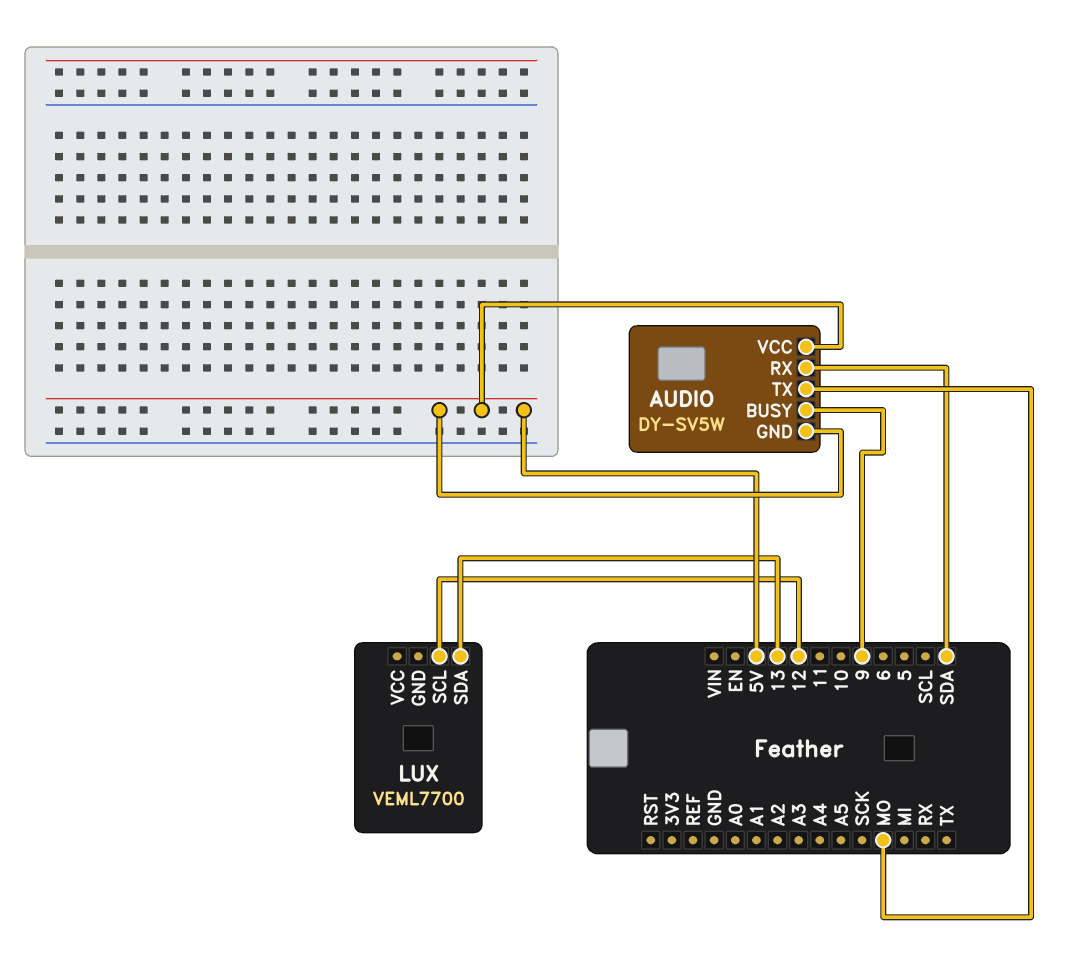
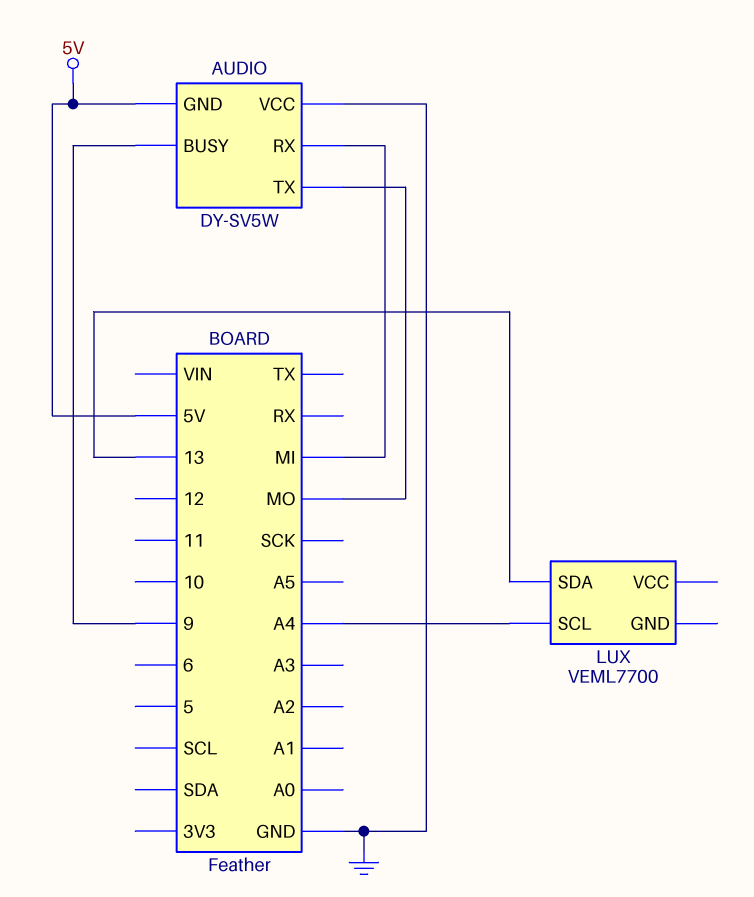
AUDIO pin RX: SDA -> MI
AUDIO pin VCC: 5V -> GND
LUX pin SCL: 12 -> A4

